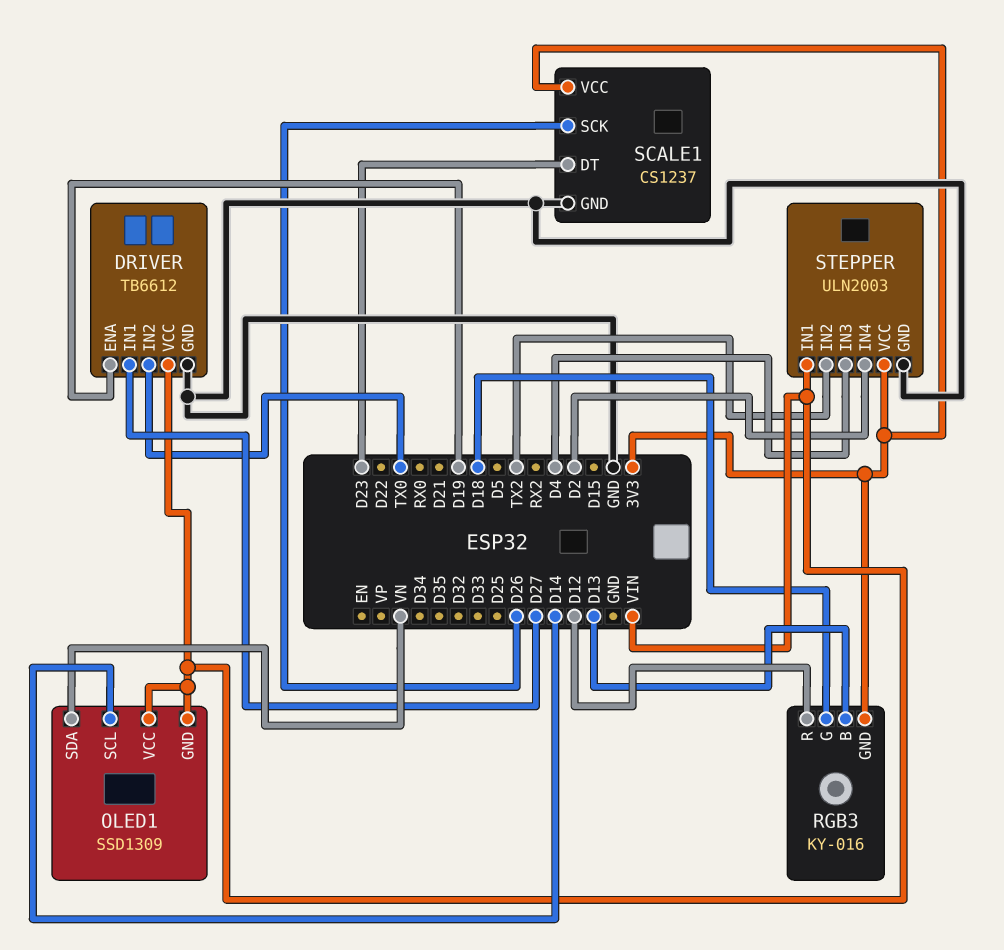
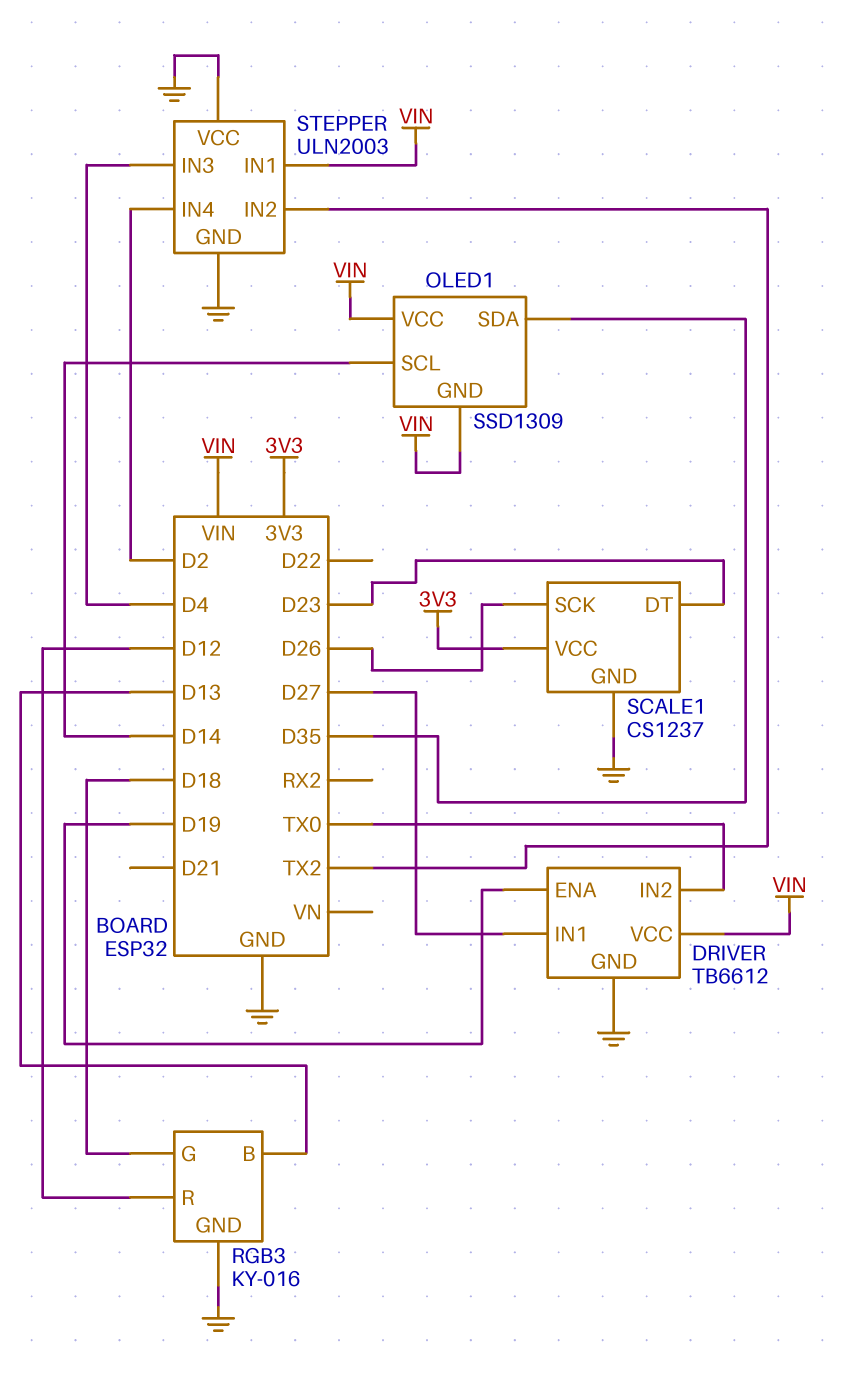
OLED1 pin SDA: VN -> D35
RGB3 pin GND: 3V3 -> GND
STEPPER pin VCC: 3V3 -> GND

